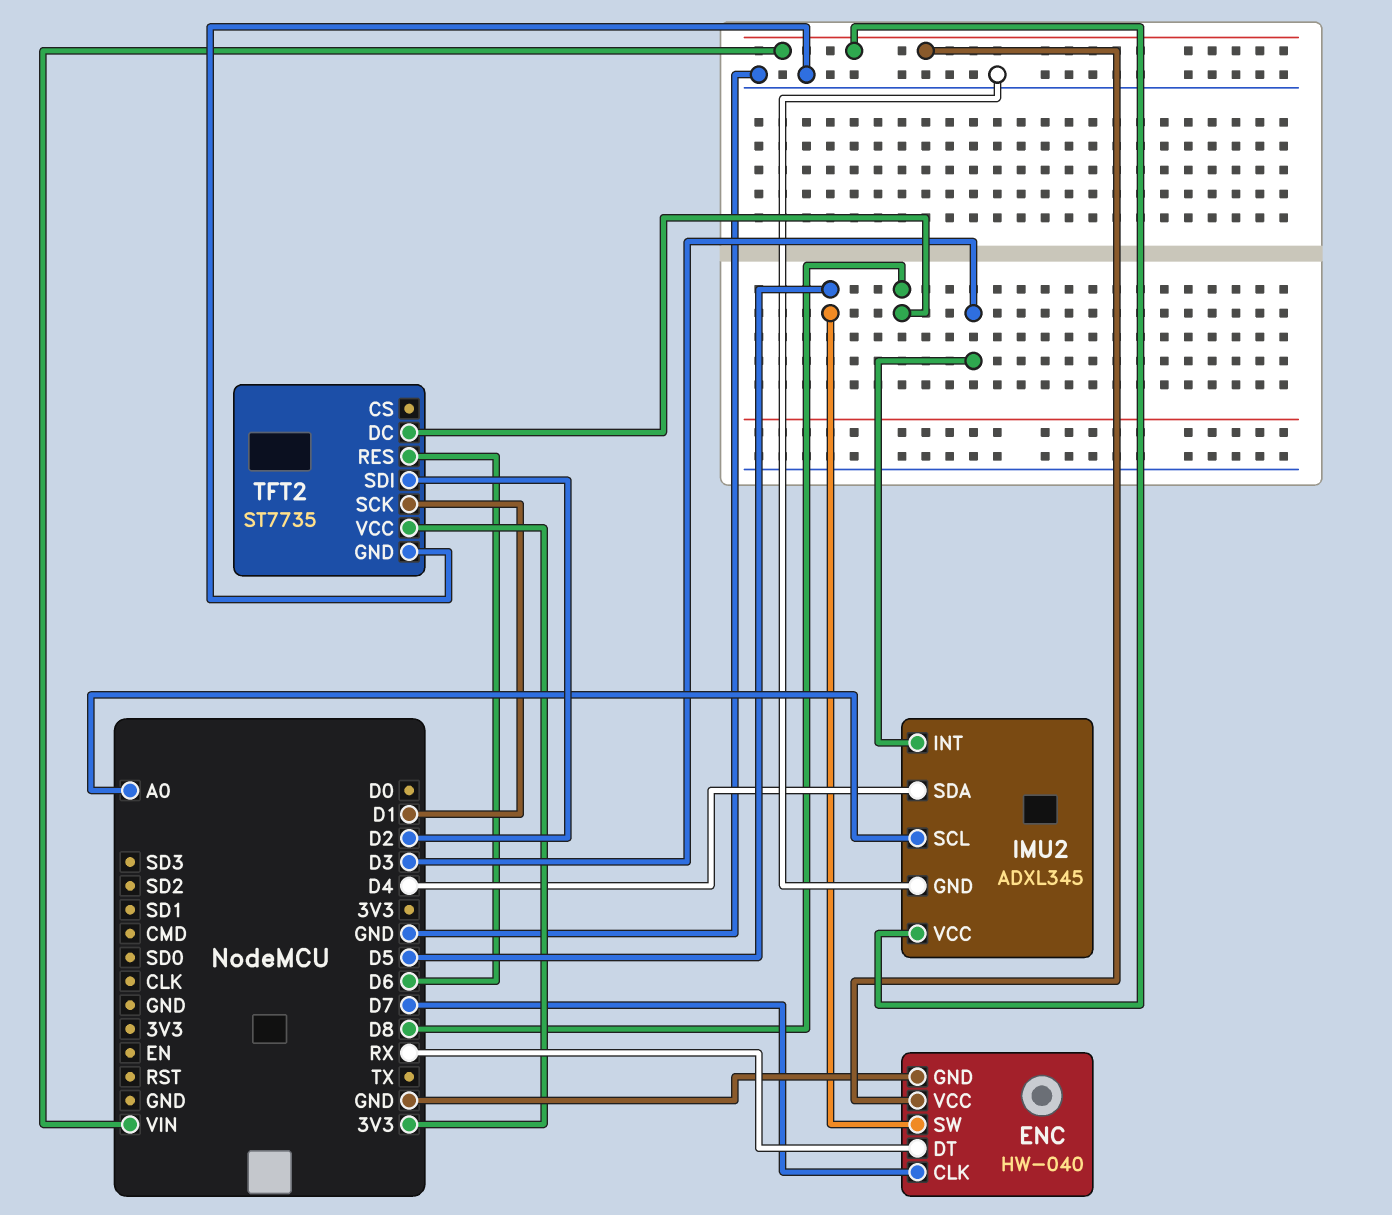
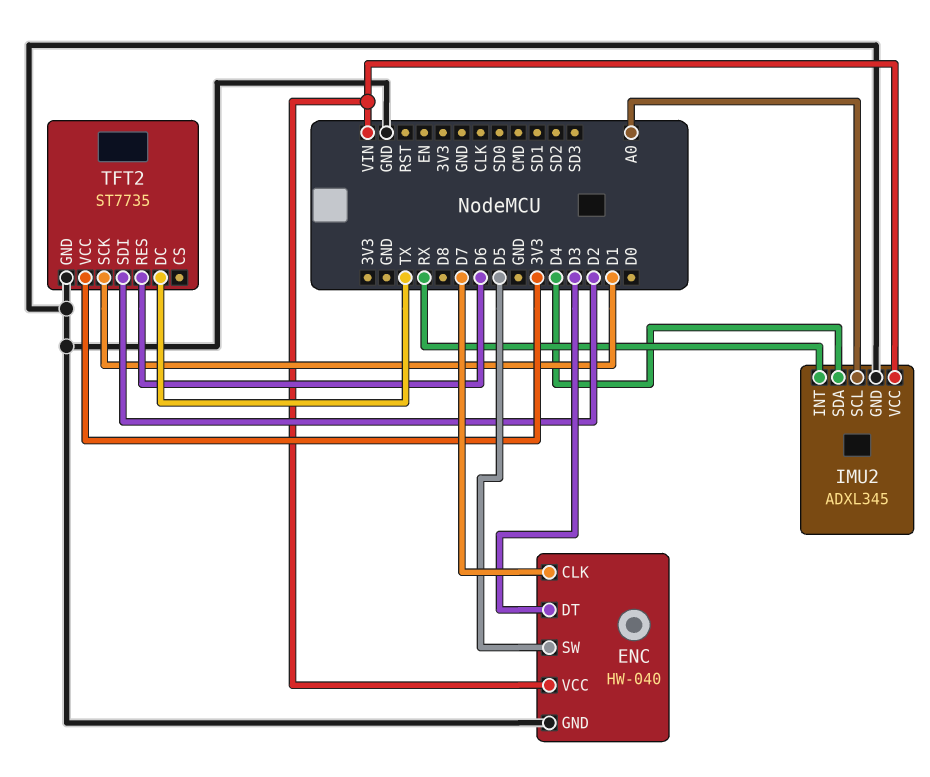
ENC pin DT: RX -> D3
IMU2 pin INT: D3 -> RX
TFT2 pin DC: D8 -> TX

